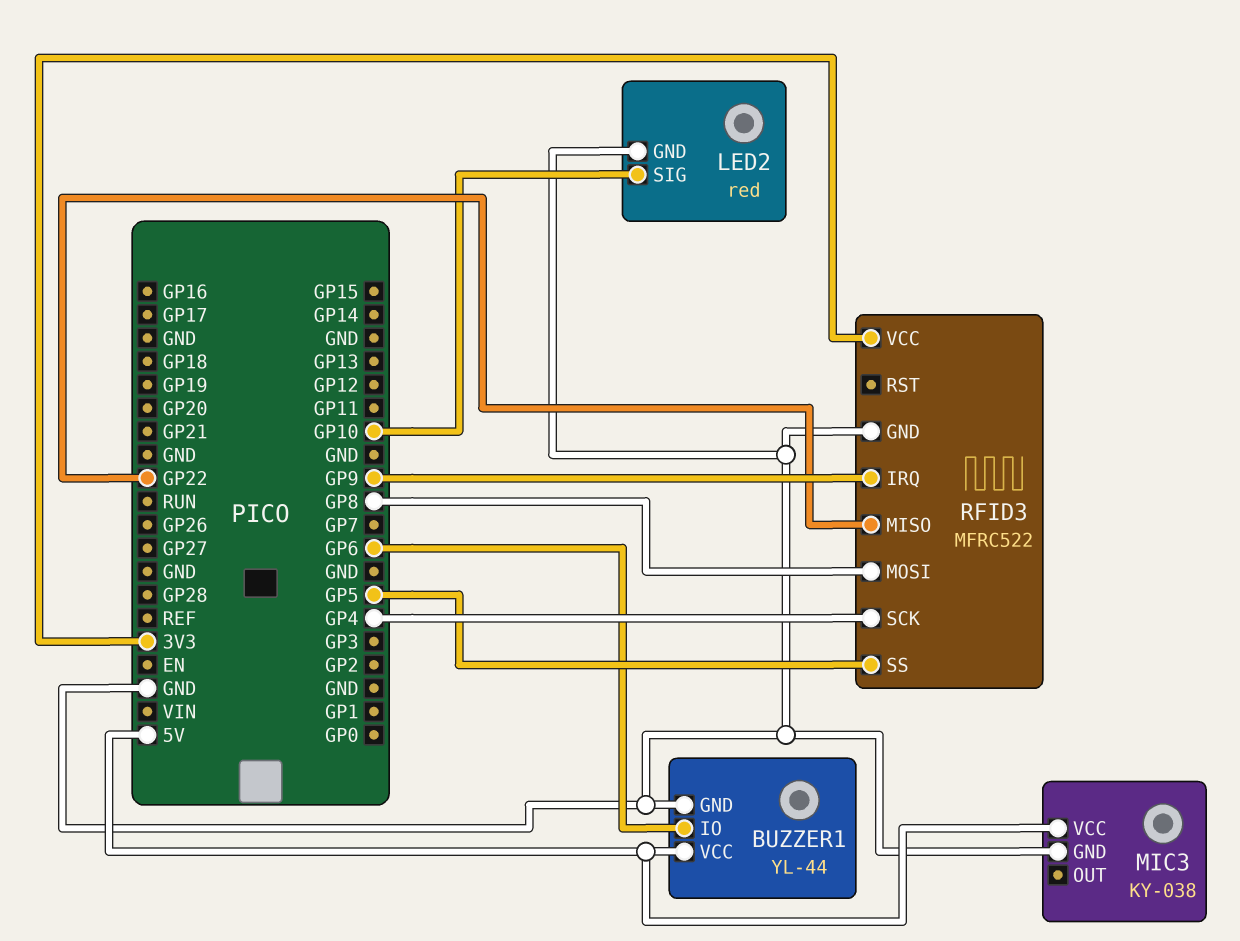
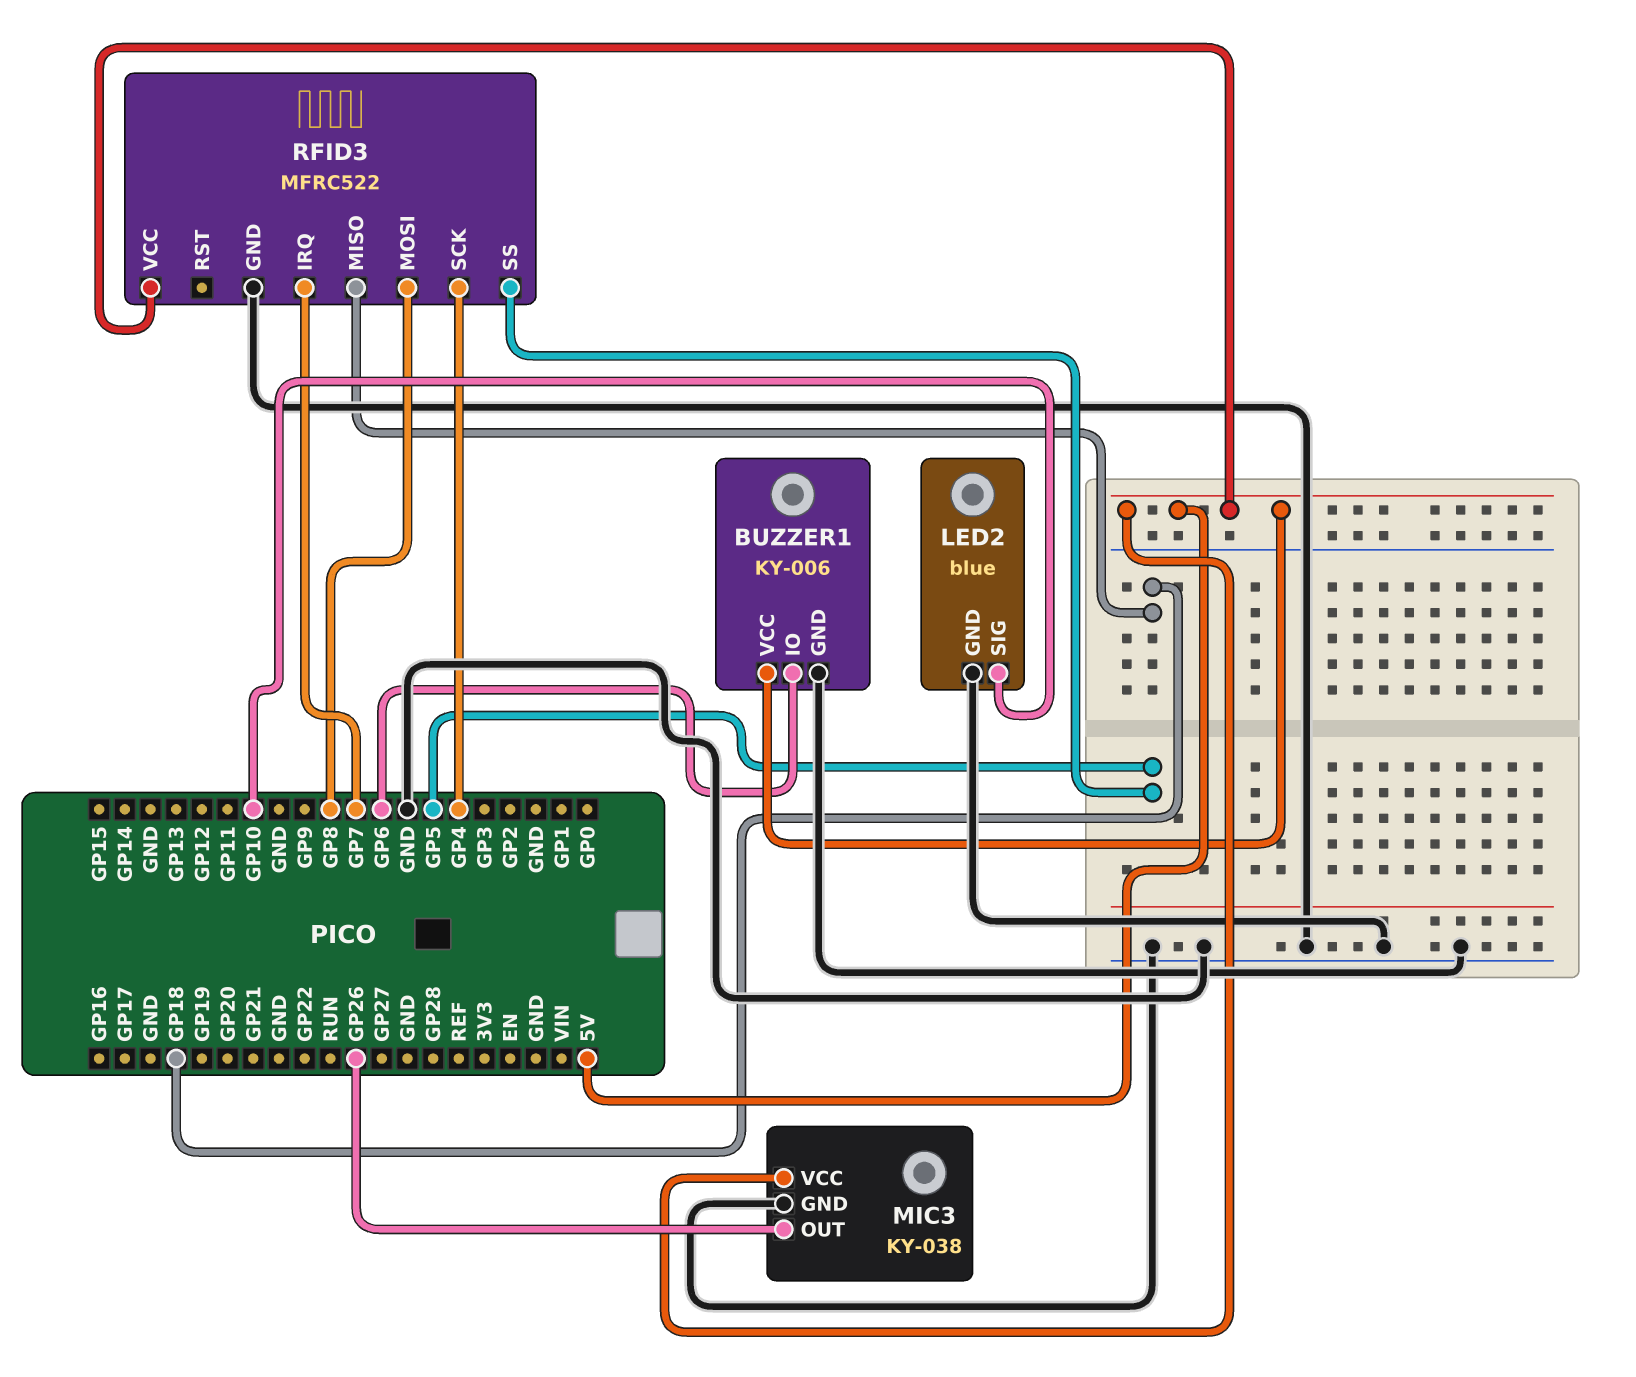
BUZZER1: YL-44 -> KY-006
LED2: red -> blue
MIC3 pin OUT: none -> GP26
RFID3 pin IRQ: GP9 -> GP7
RFID3 pin MISO: GP22 -> GP18
RFID3 pin VCC: 3V3 -> 5V

